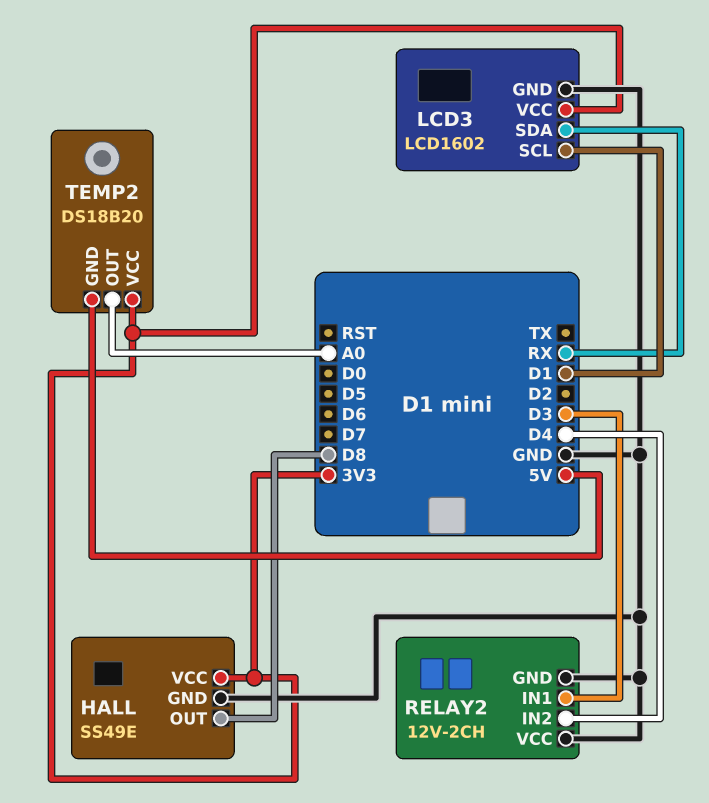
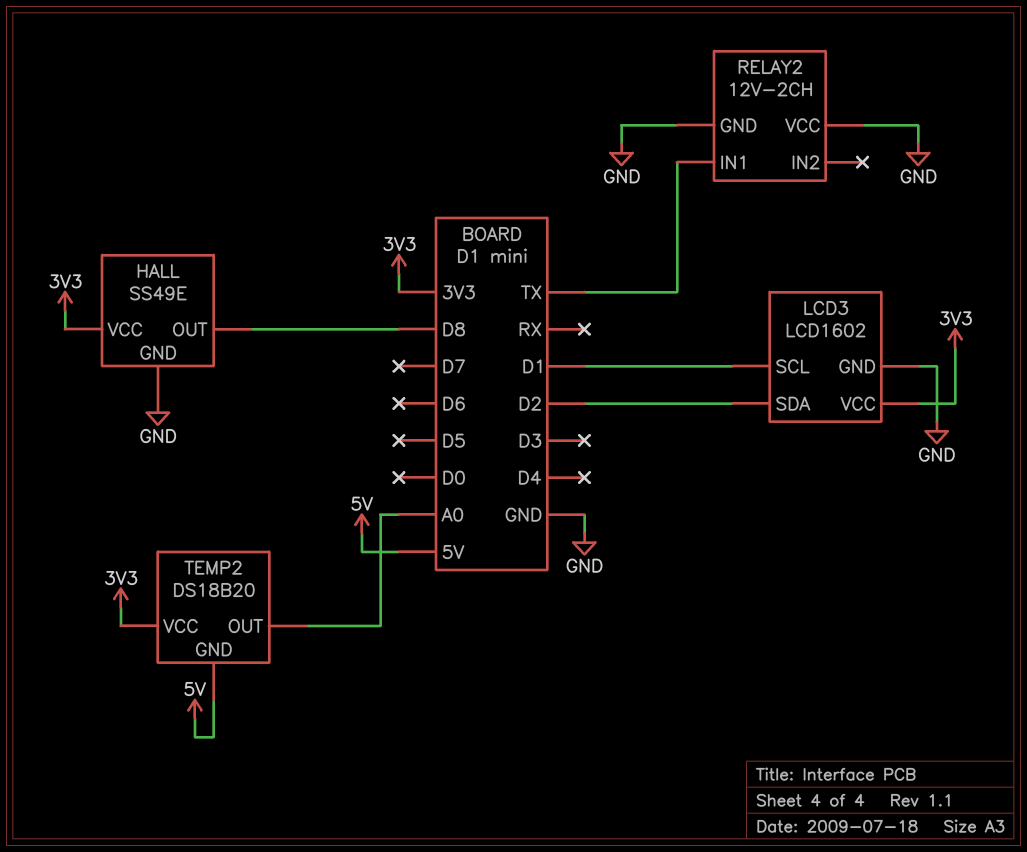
LCD3 pin SDA: RX -> D2
RELAY2 pin IN1: D3 -> TX
RELAY2 pin IN2: D4 -> none

